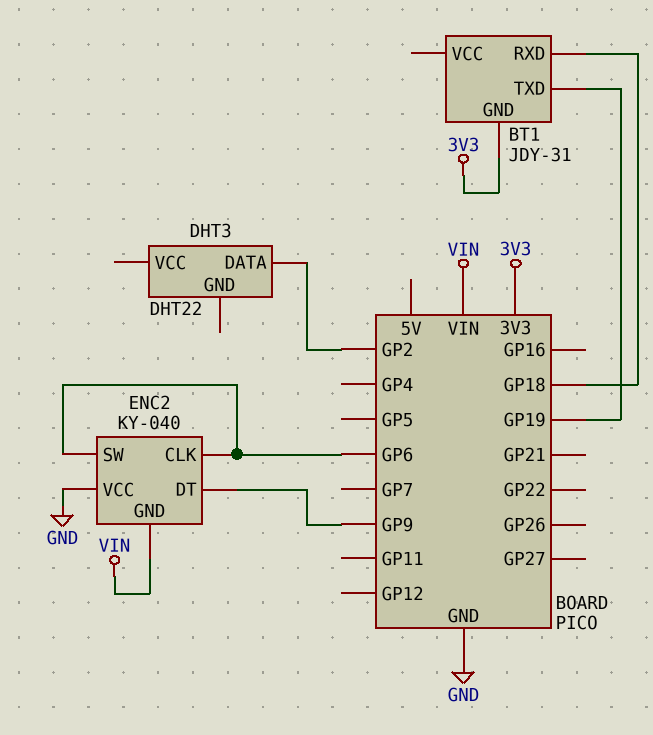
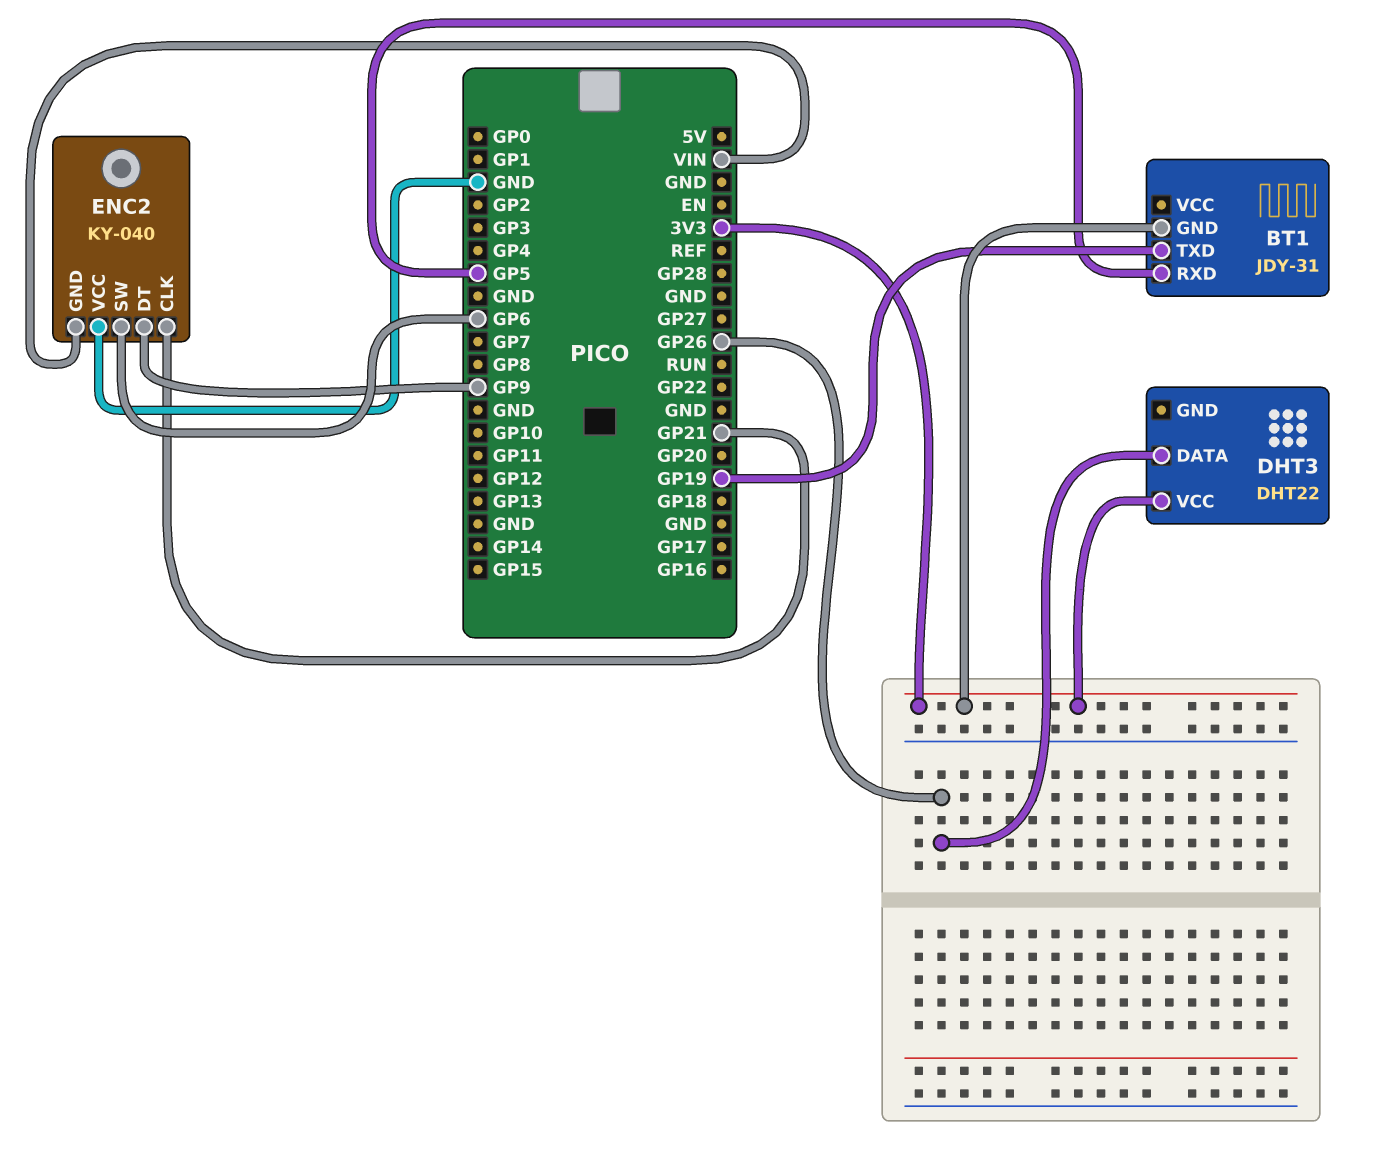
BT1 pin RXD: GP18 -> GP5
DHT3 pin DATA: GP2 -> GP26
DHT3 pin VCC: none -> 3V3
ENC2 pin CLK: GP6 -> GP21

